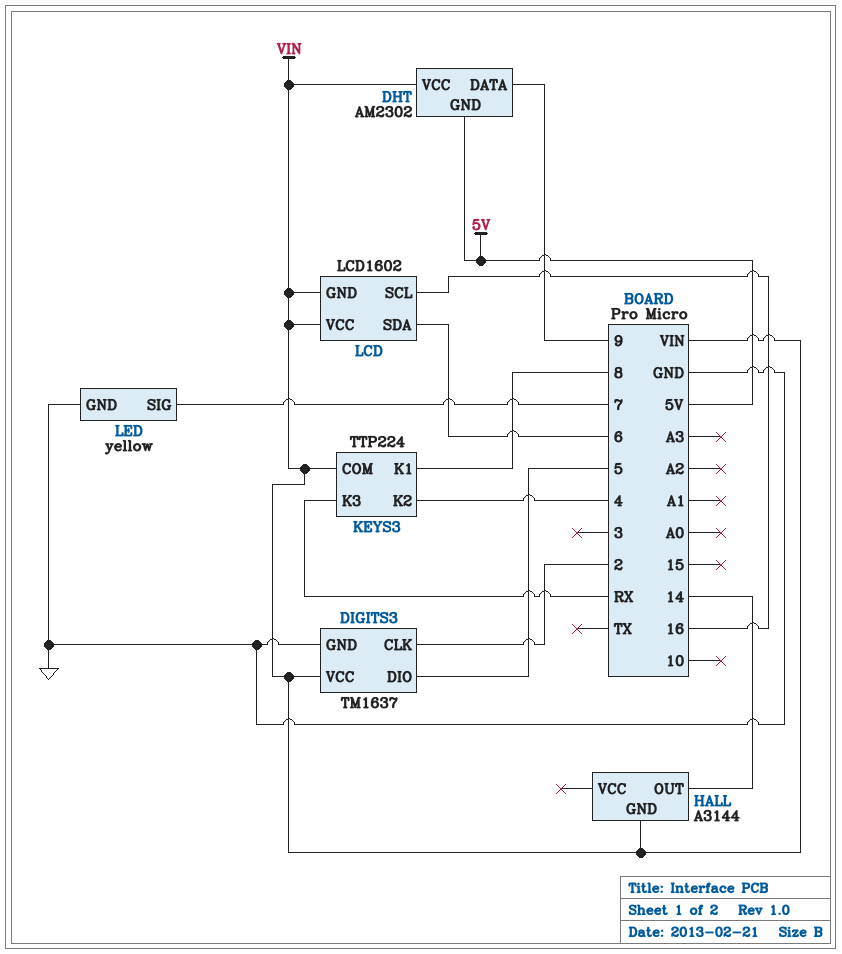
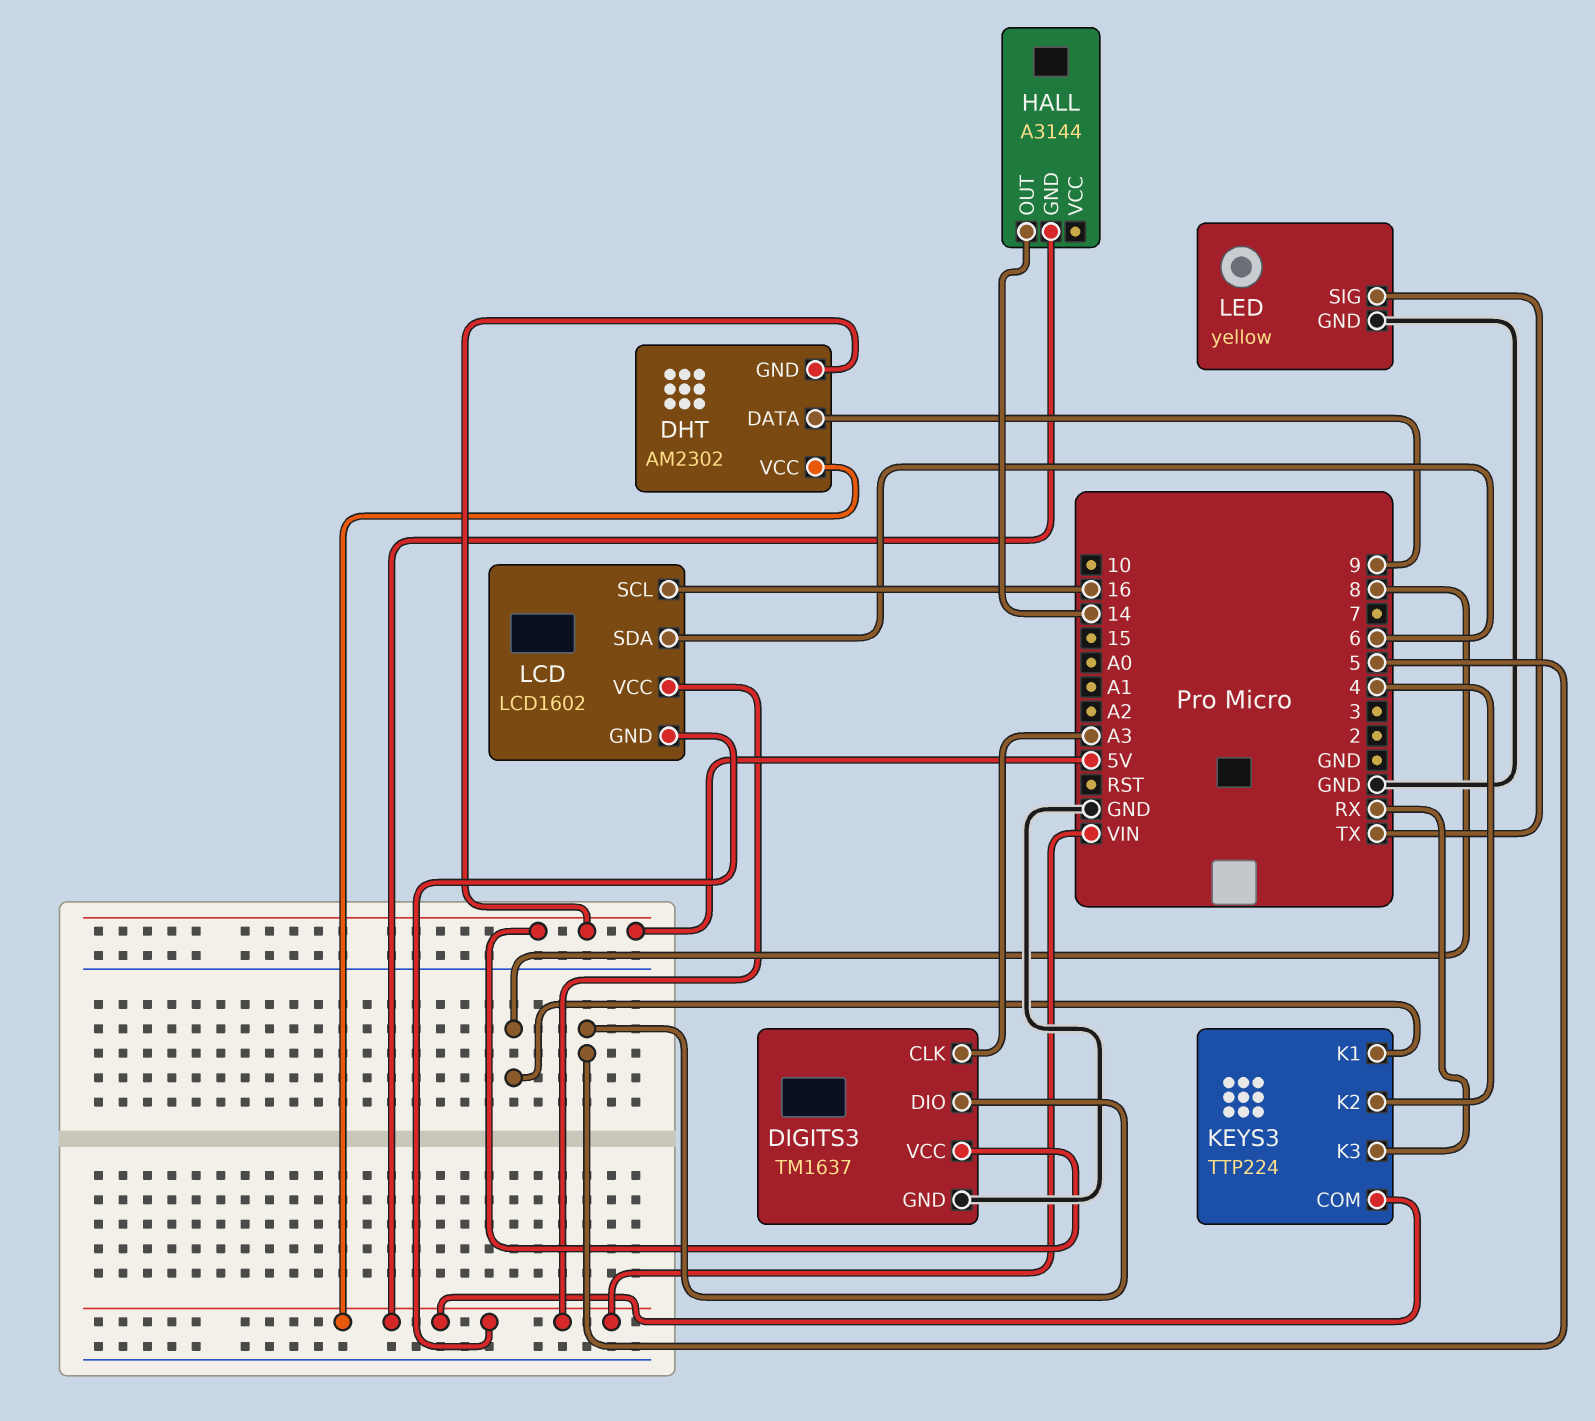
DIGITS3 pin CLK: 2 -> A3
DIGITS3 pin VCC: VIN -> 5V
LED pin SIG: 7 -> TX

